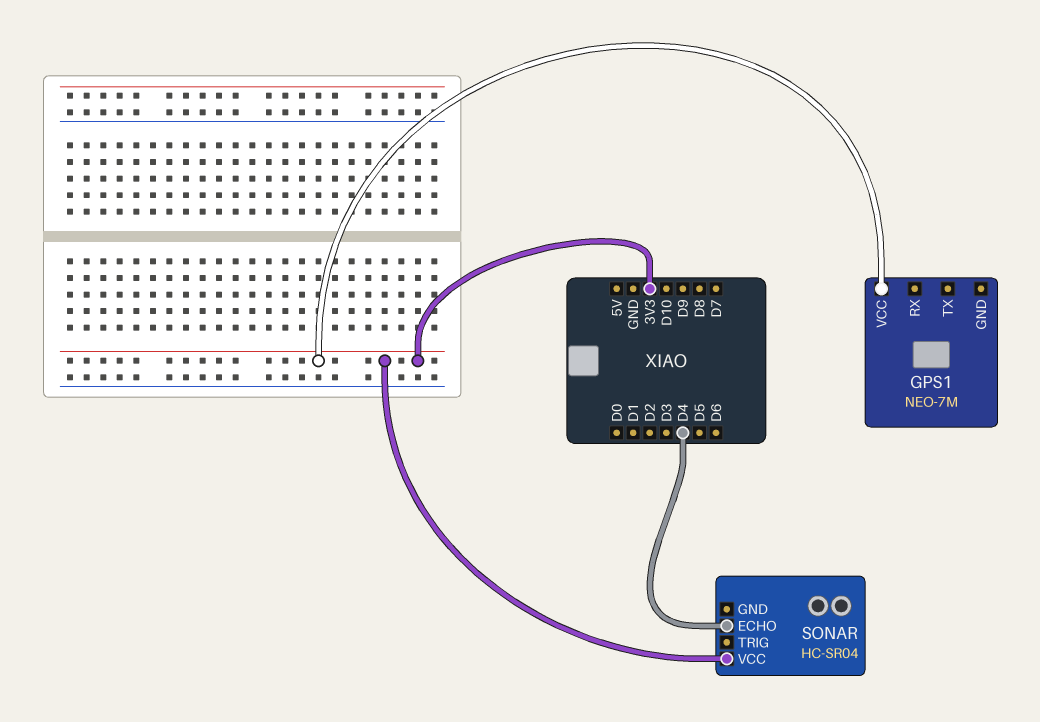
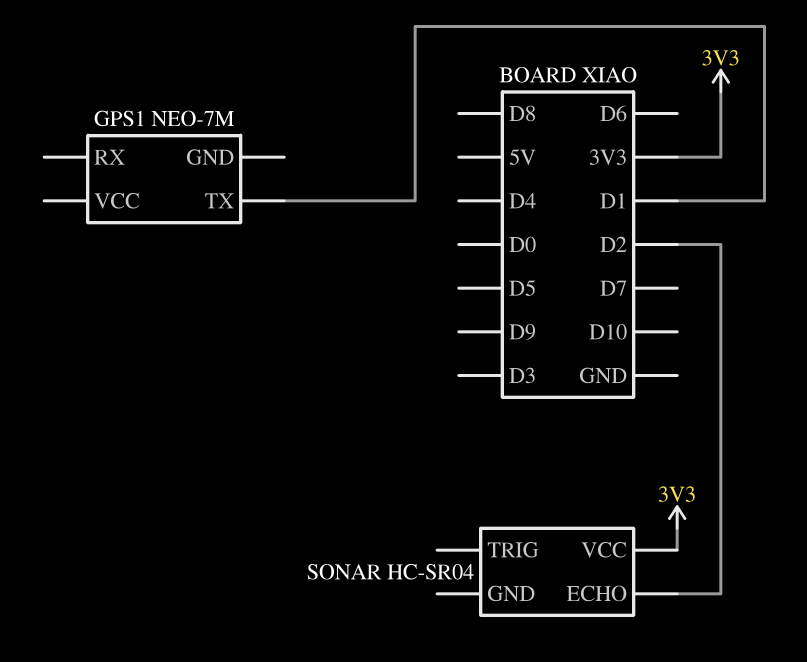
GPS1 pin TX: none -> D1
GPS1 pin VCC: 3V3 -> none
SONAR pin ECHO: D4 -> D2

